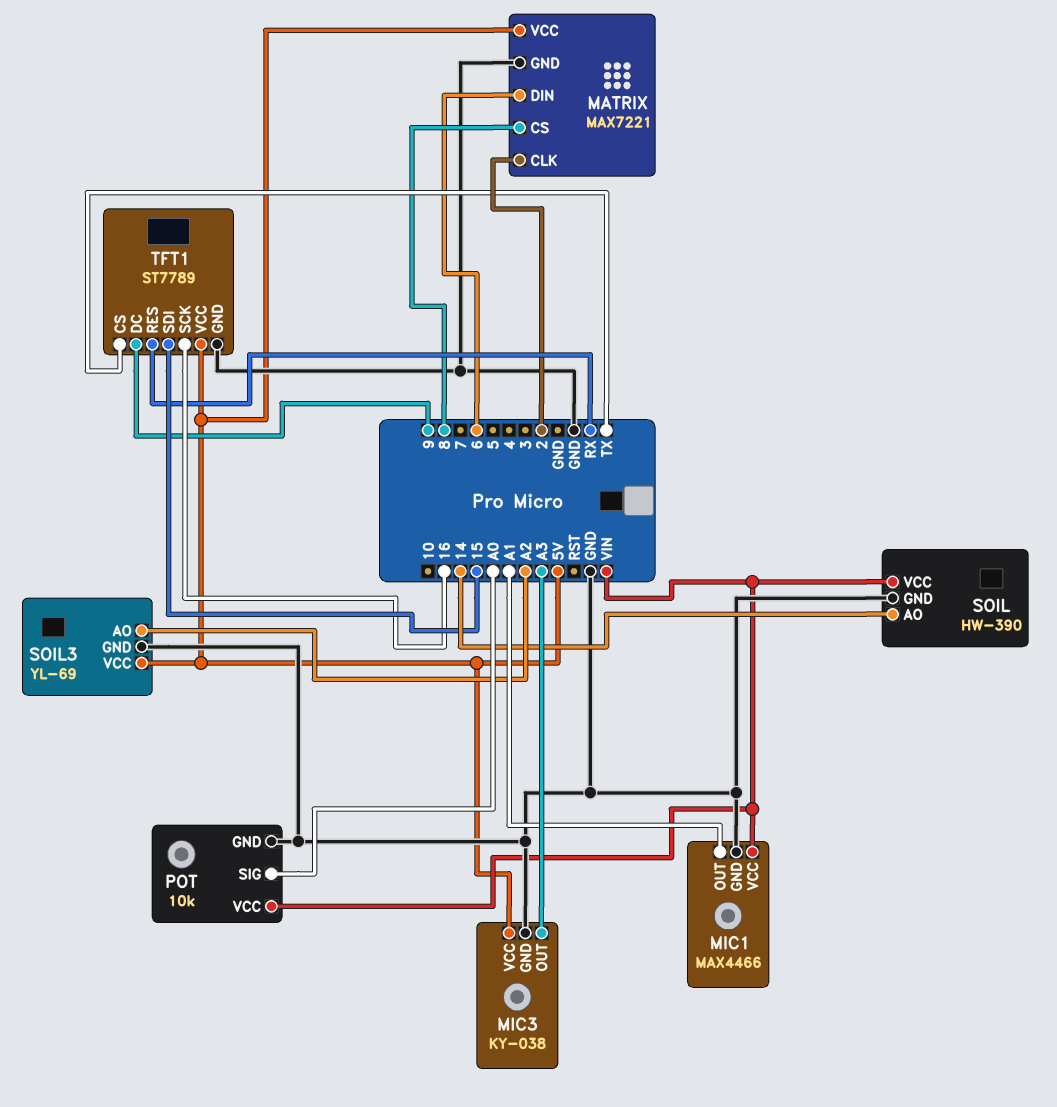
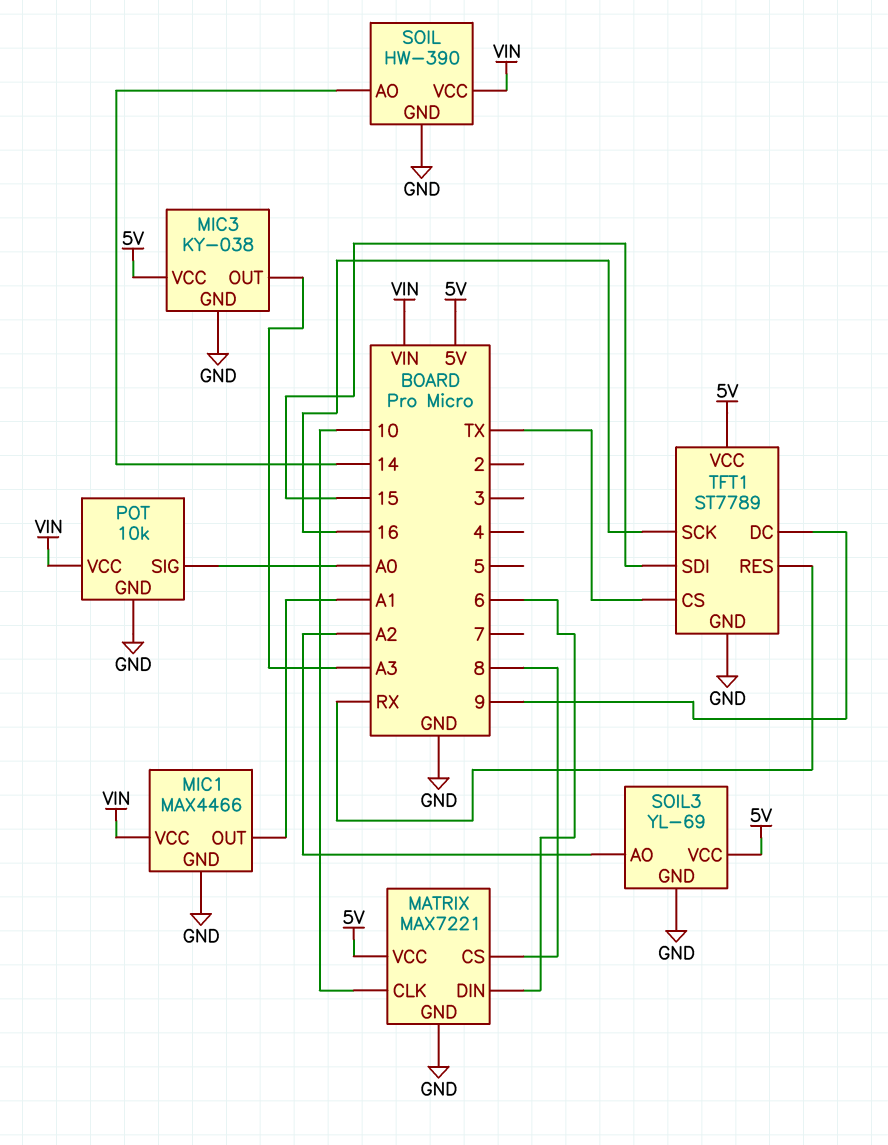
MATRIX pin CLK: 2 -> 10

